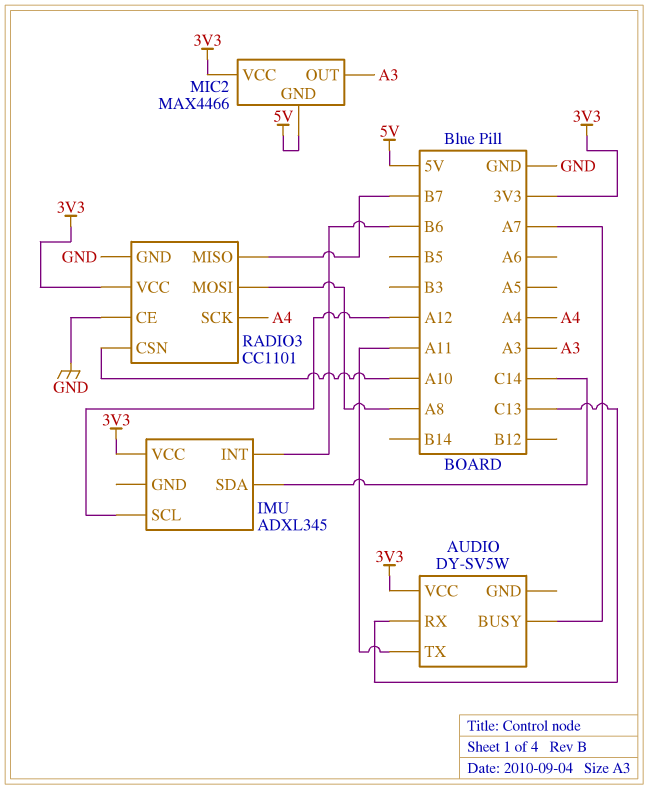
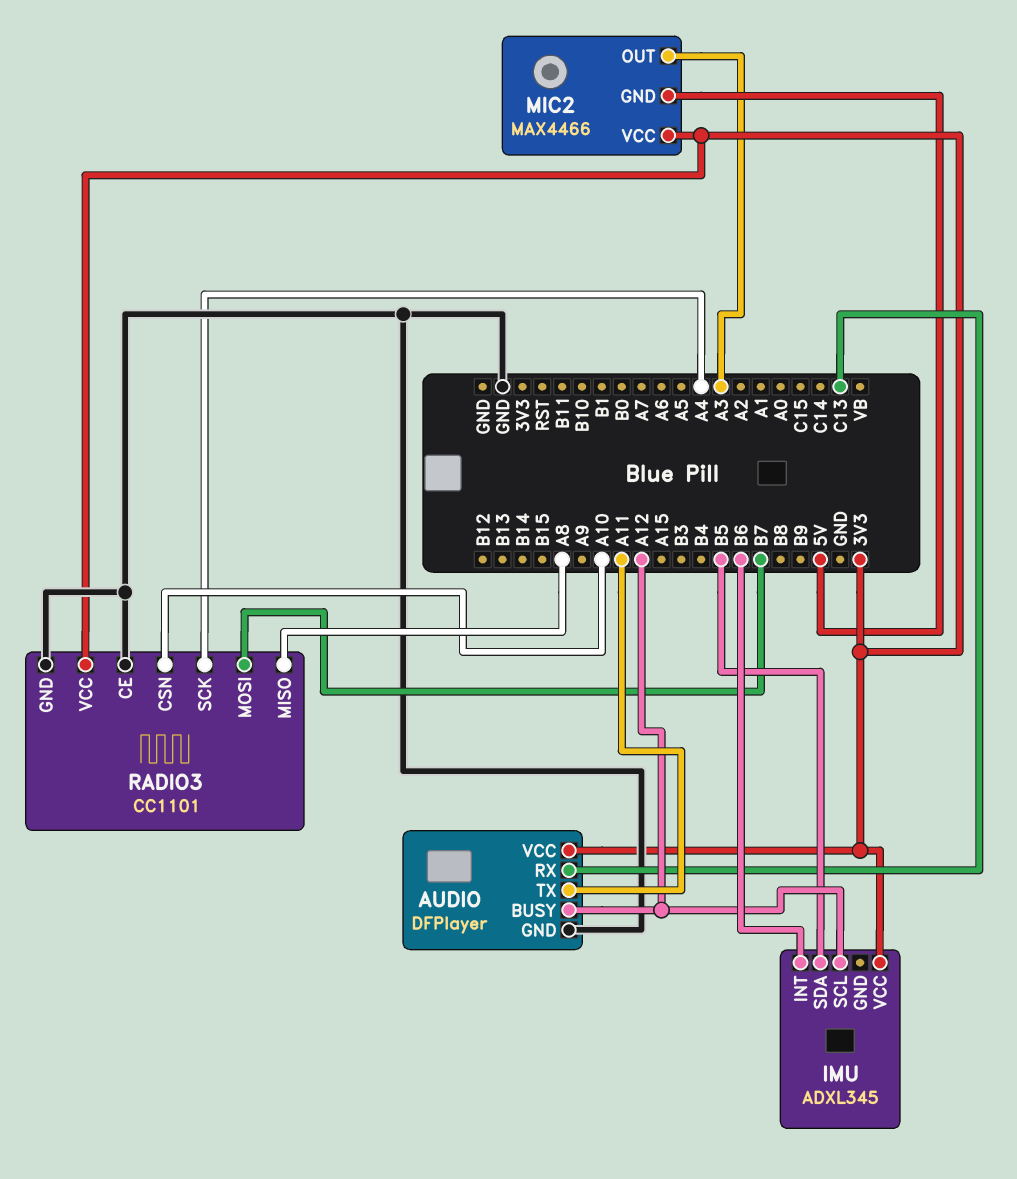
AUDIO: DY-SV5W -> DFPlayer
AUDIO pin BUSY: A7 -> A12
AUDIO pin GND: none -> GND
IMU pin SDA: C14 -> B5
RADIO3 pin MISO: B7 -> A8
RADIO3 pin MOSI: A8 -> B7

